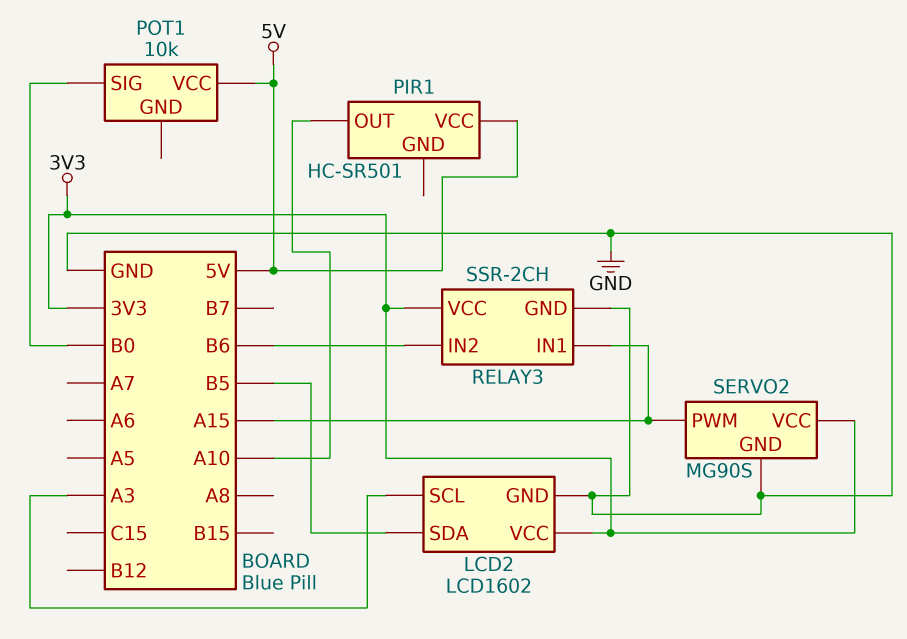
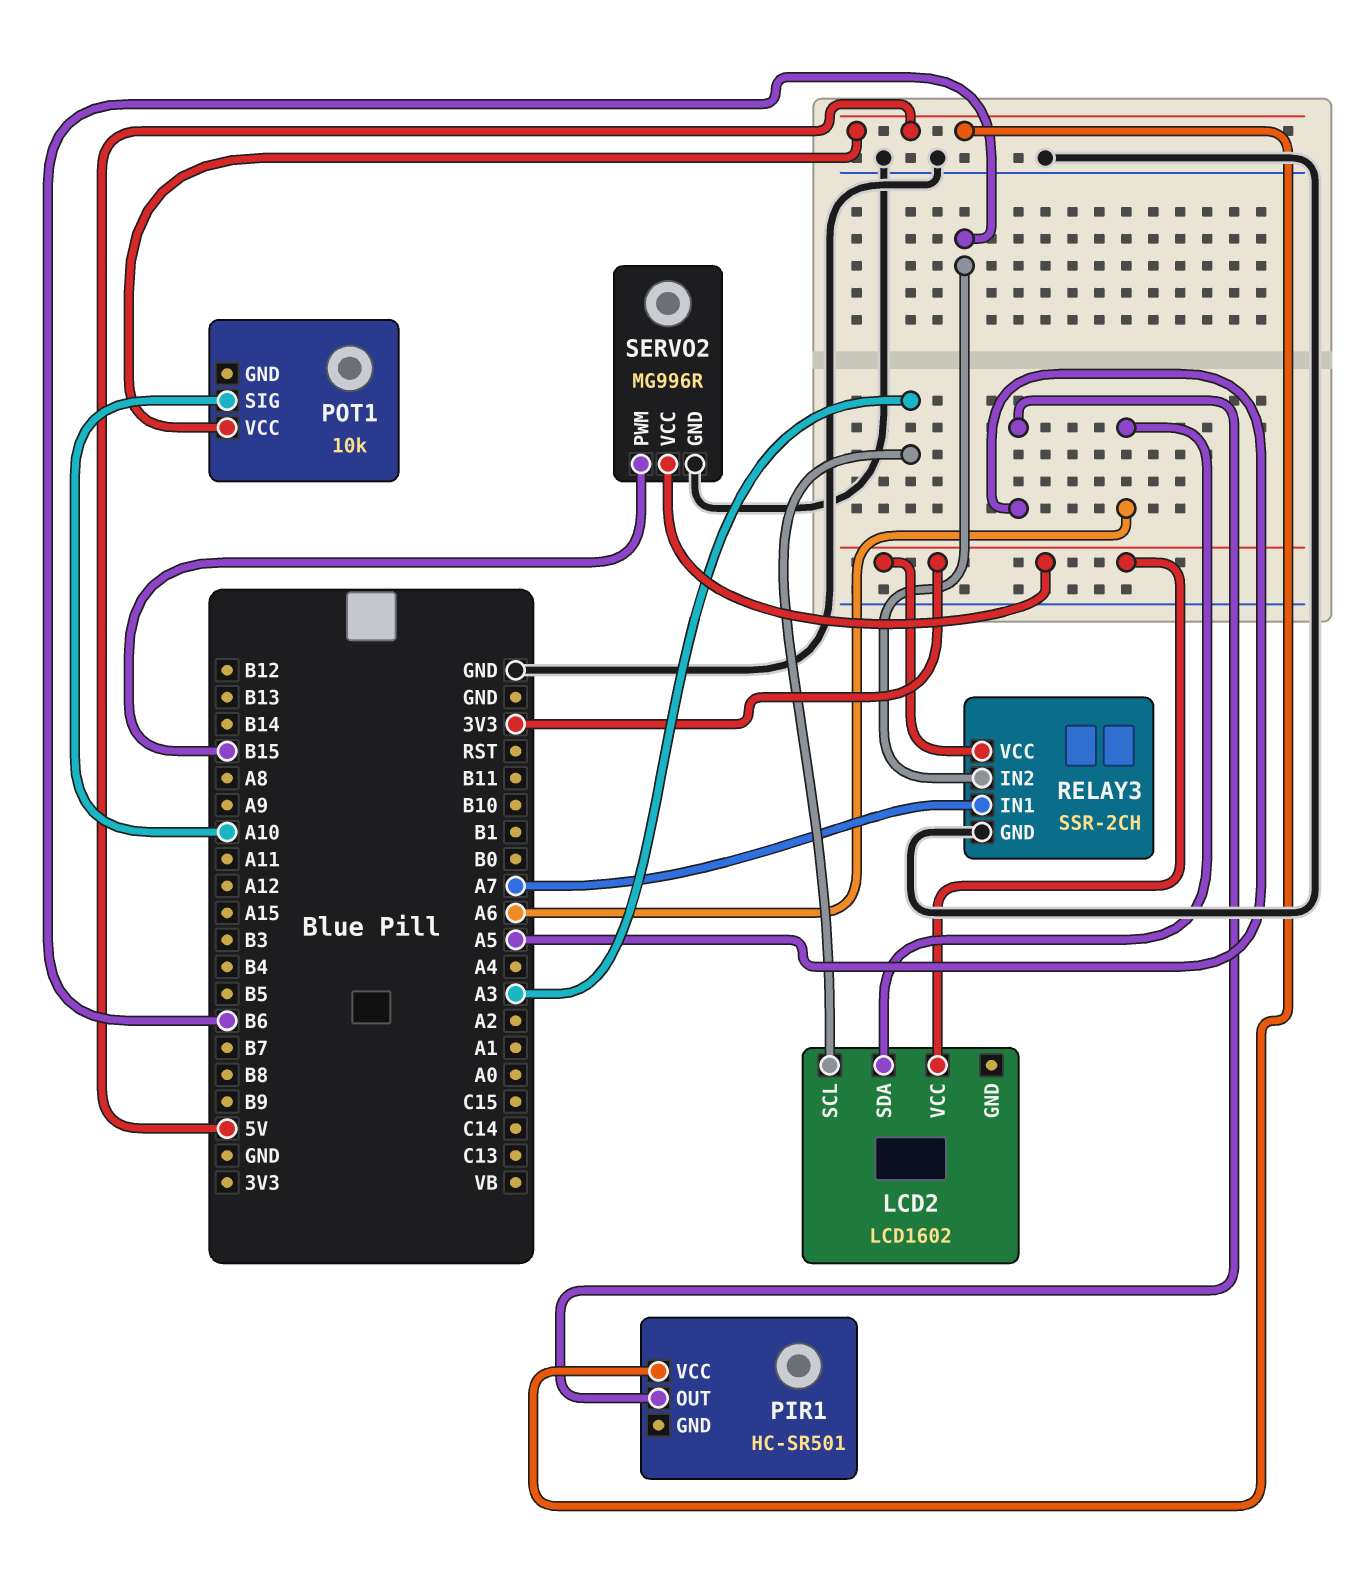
LCD2 pin GND: GND -> none
LCD2 pin SDA: B5 -> A6
PIR1 pin OUT: A10 -> A5
POT1 pin SIG: B0 -> A10
RELAY3 pin IN1: A15 -> A7
SERVO2: MG90S -> MG996R
SERVO2 pin PWM: A15 -> B15

